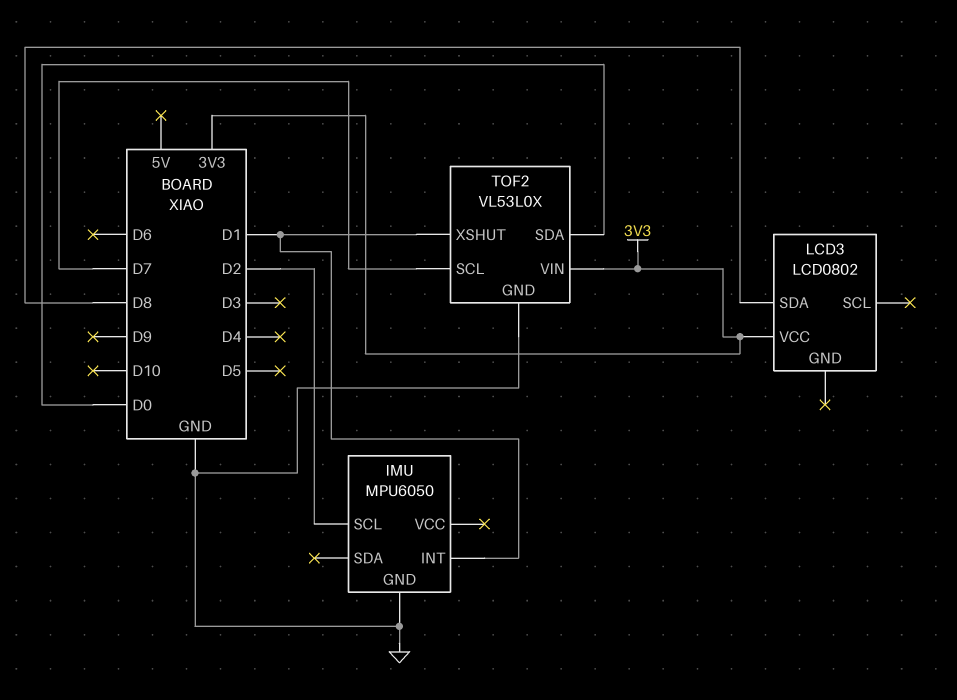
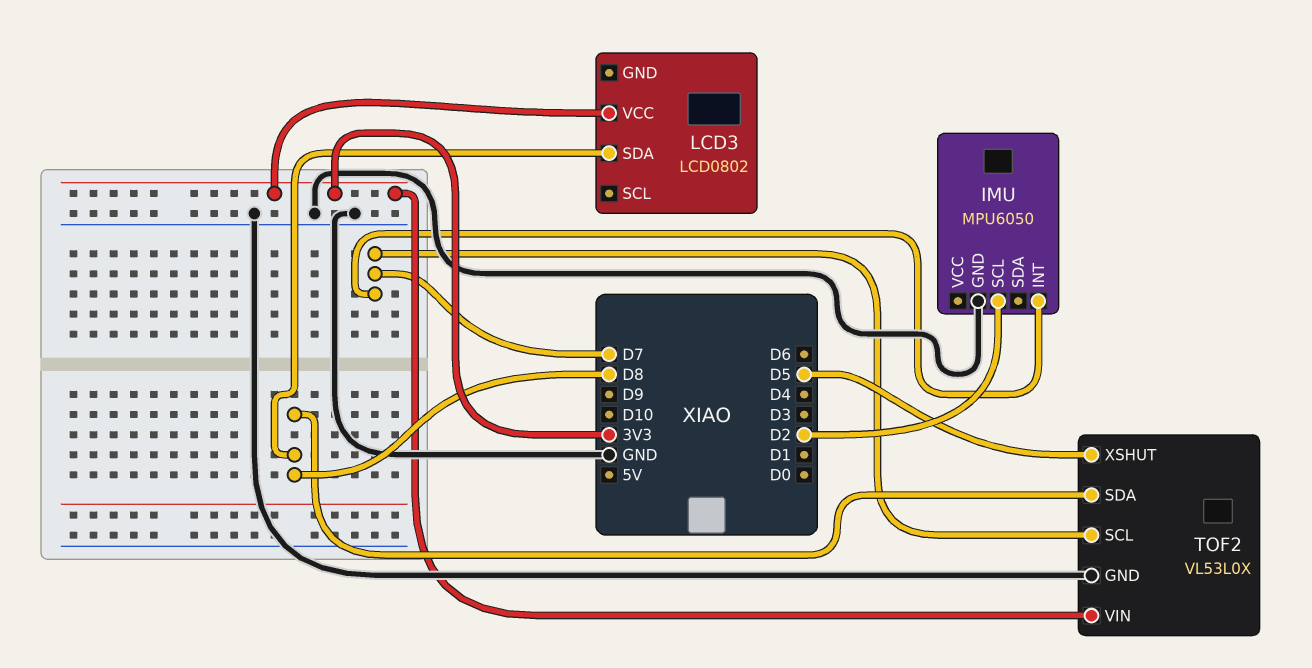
IMU pin INT: D1 -> D7
TOF2 pin SDA: D0 -> D8
TOF2 pin XSHUT: D1 -> D5

